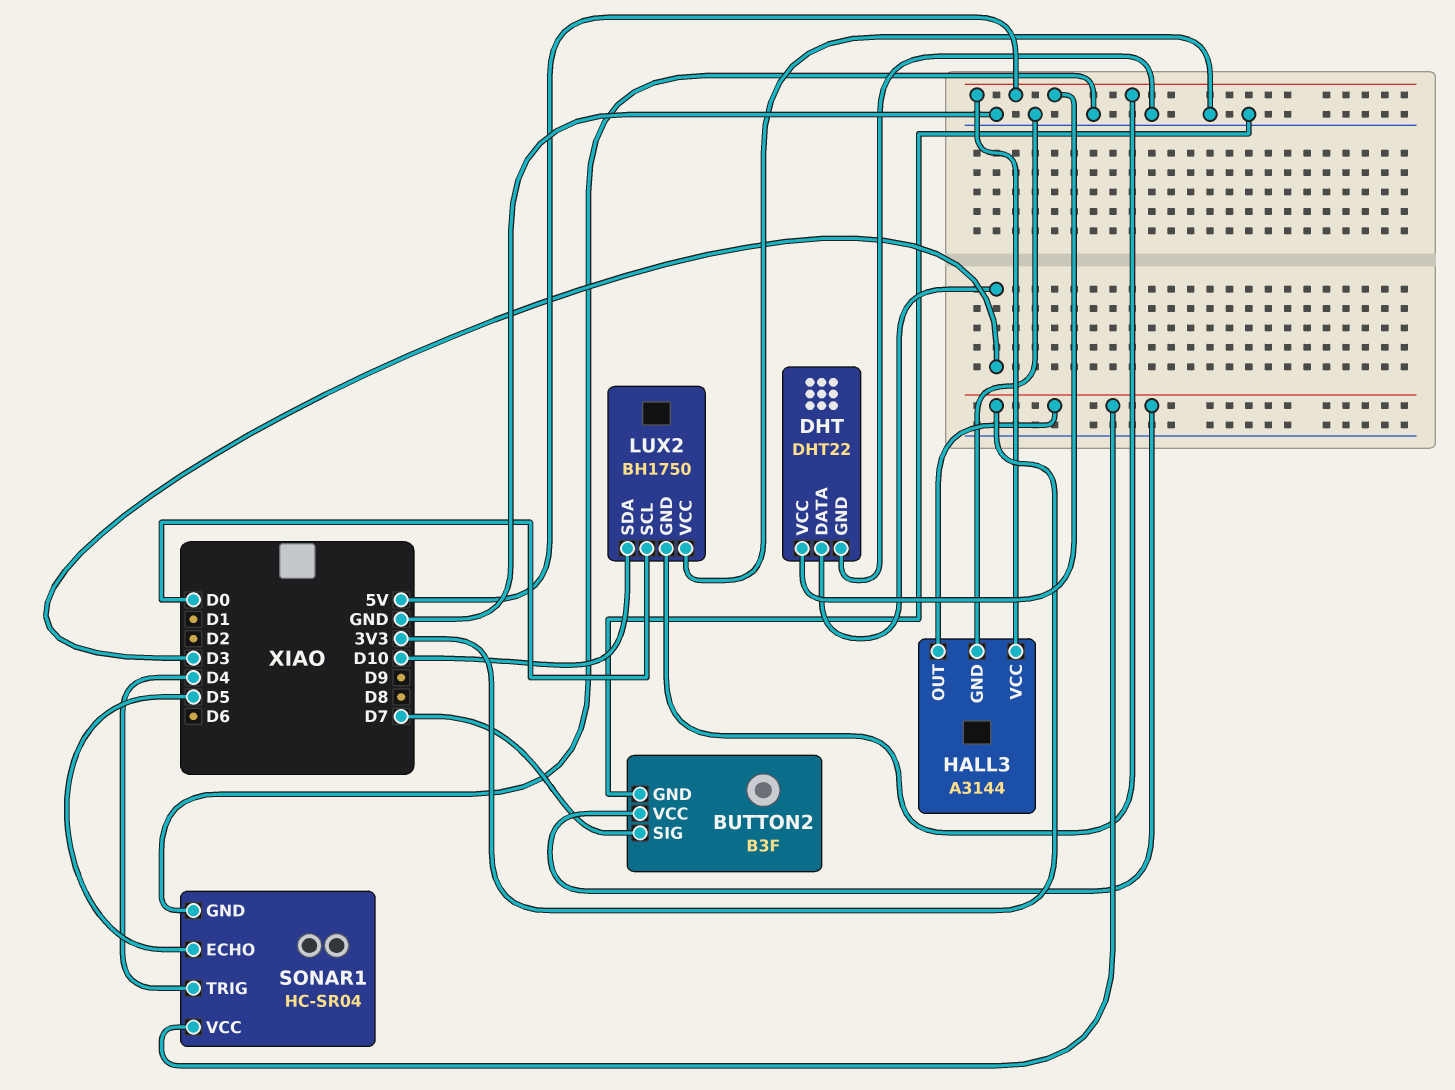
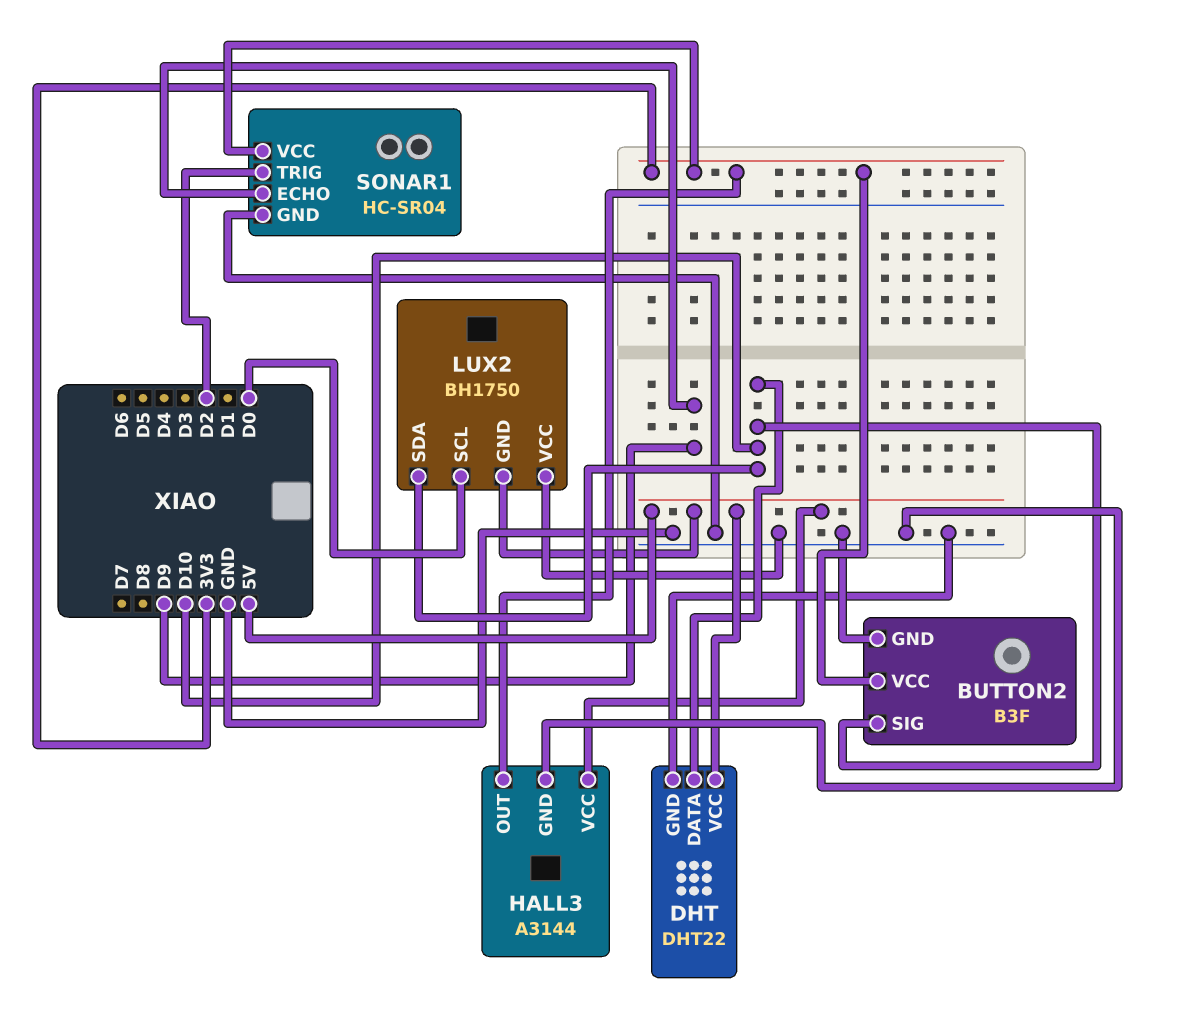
BUTTON2 pin SIG: D7 -> D10
DHT pin DATA: D3 -> D10
SONAR1 pin ECHO: D5 -> D9
SONAR1 pin TRIG: D4 -> D2

